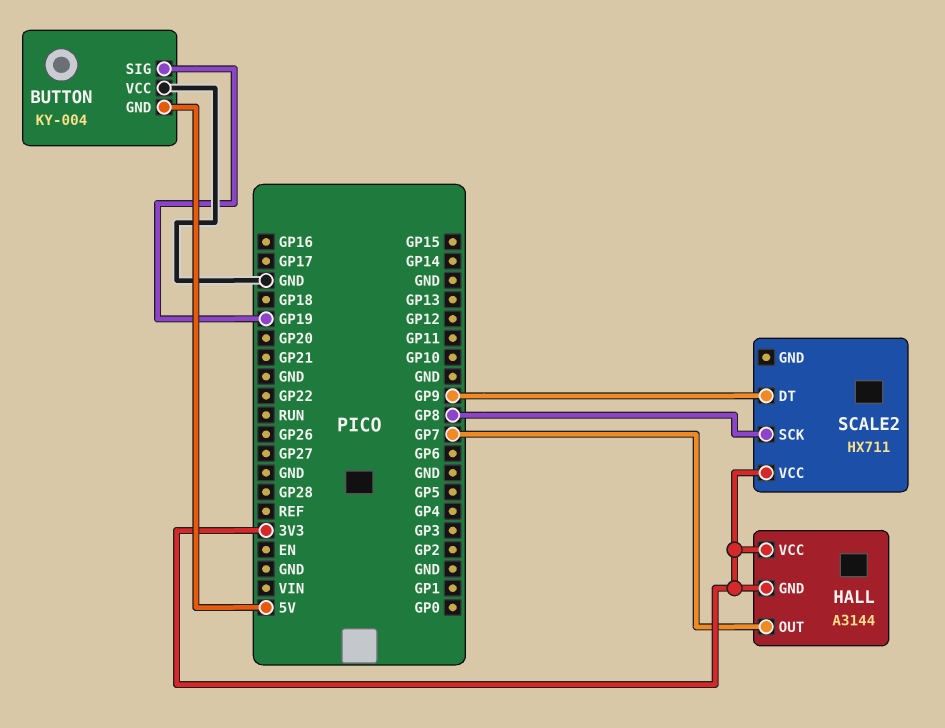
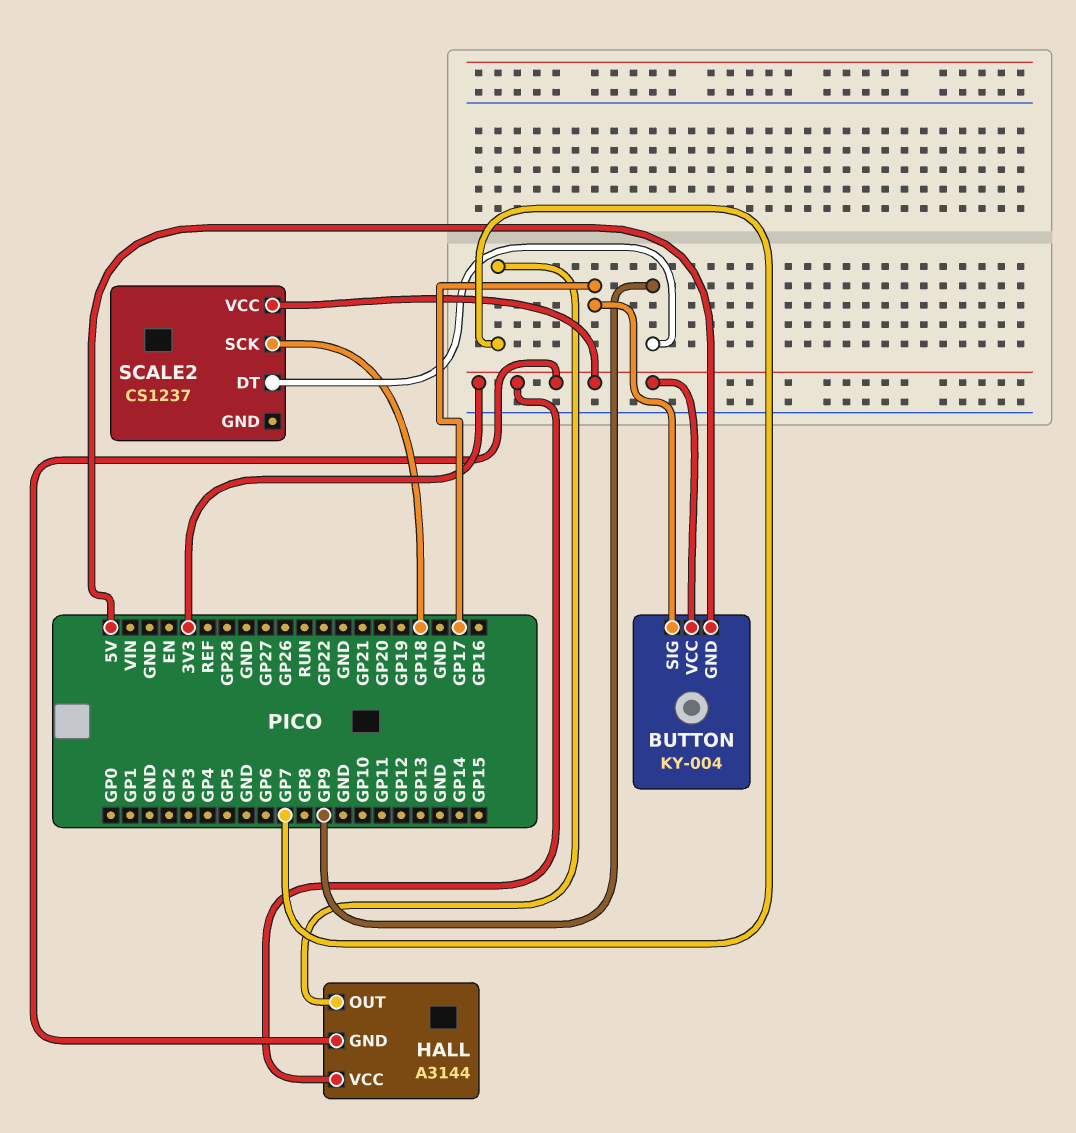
BUTTON pin SIG: GP19 -> GP17
BUTTON pin VCC: GND -> 3V3
SCALE2: HX711 -> CS1237
SCALE2 pin SCK: GP8 -> GP18

